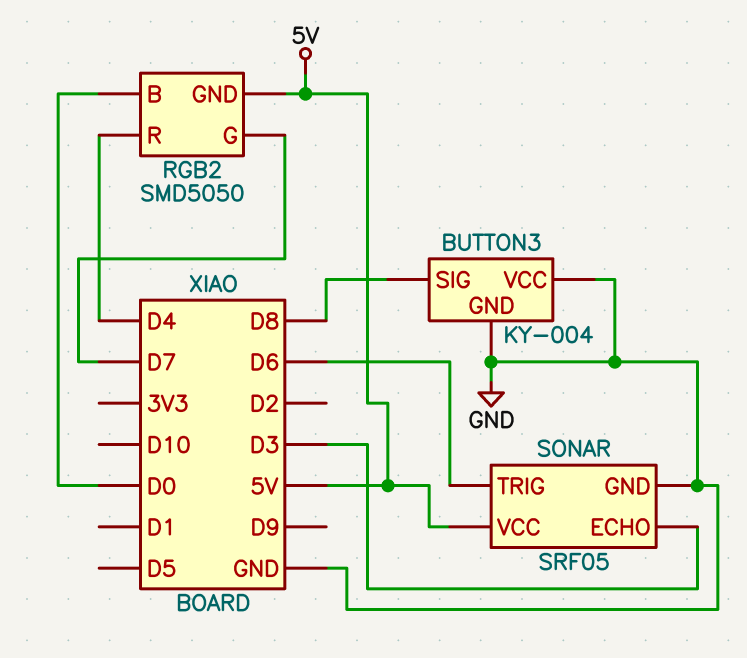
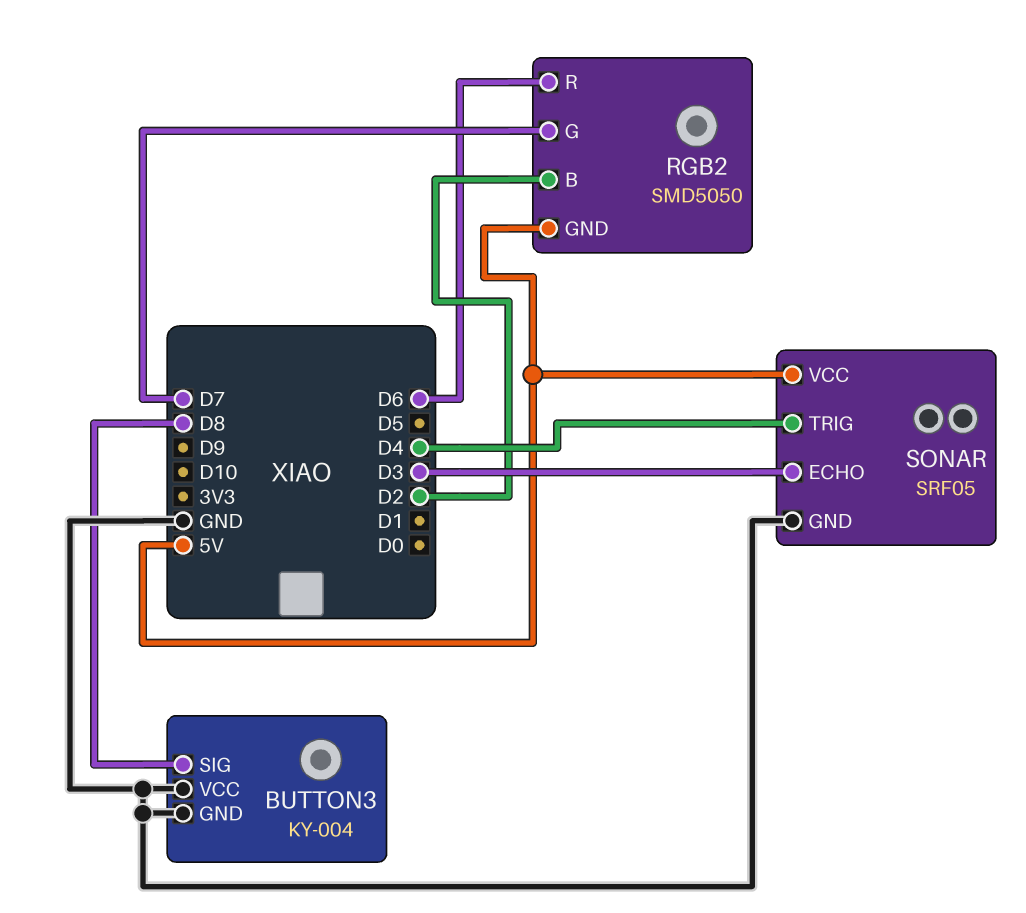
RGB2 pin B: D0 -> D2
RGB2 pin R: D4 -> D6
SONAR pin TRIG: D6 -> D4

